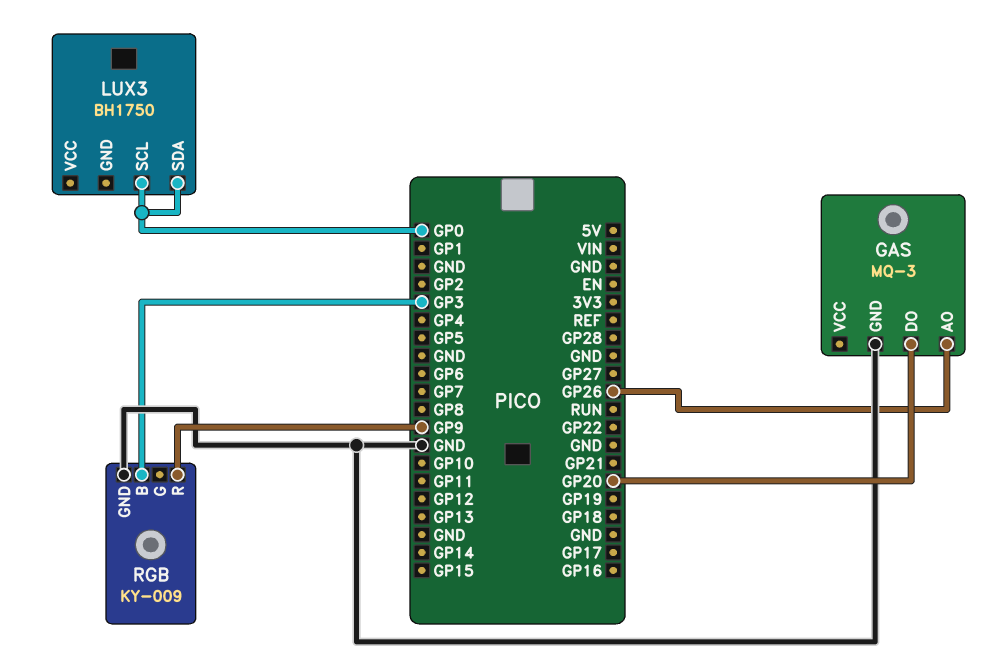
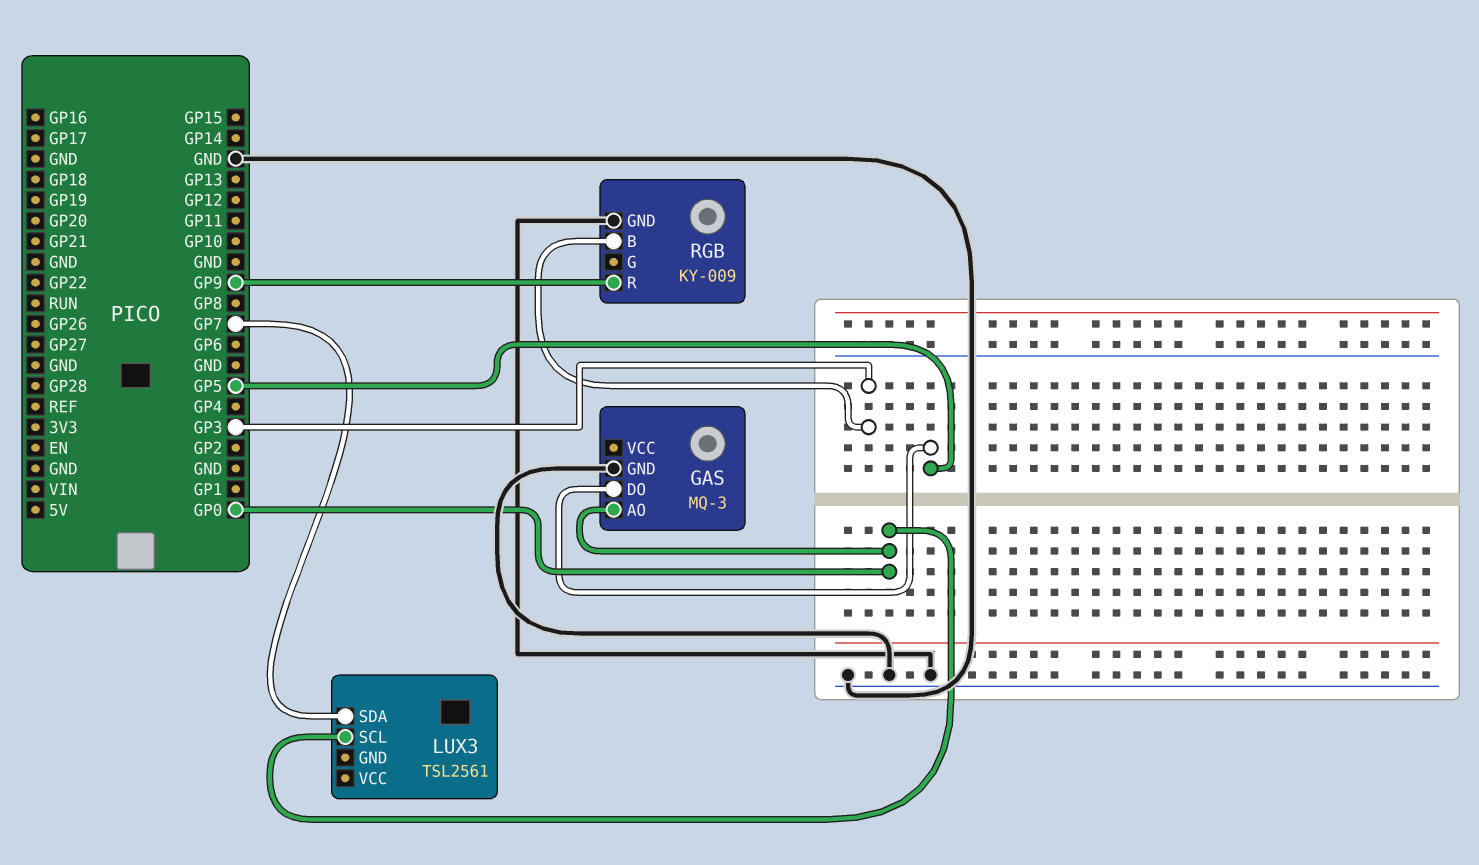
GAS pin AO: GP26 -> GP0
GAS pin DO: GP20 -> GP5
LUX3: BH1750 -> TSL2561
LUX3 pin SDA: GP0 -> GP7

